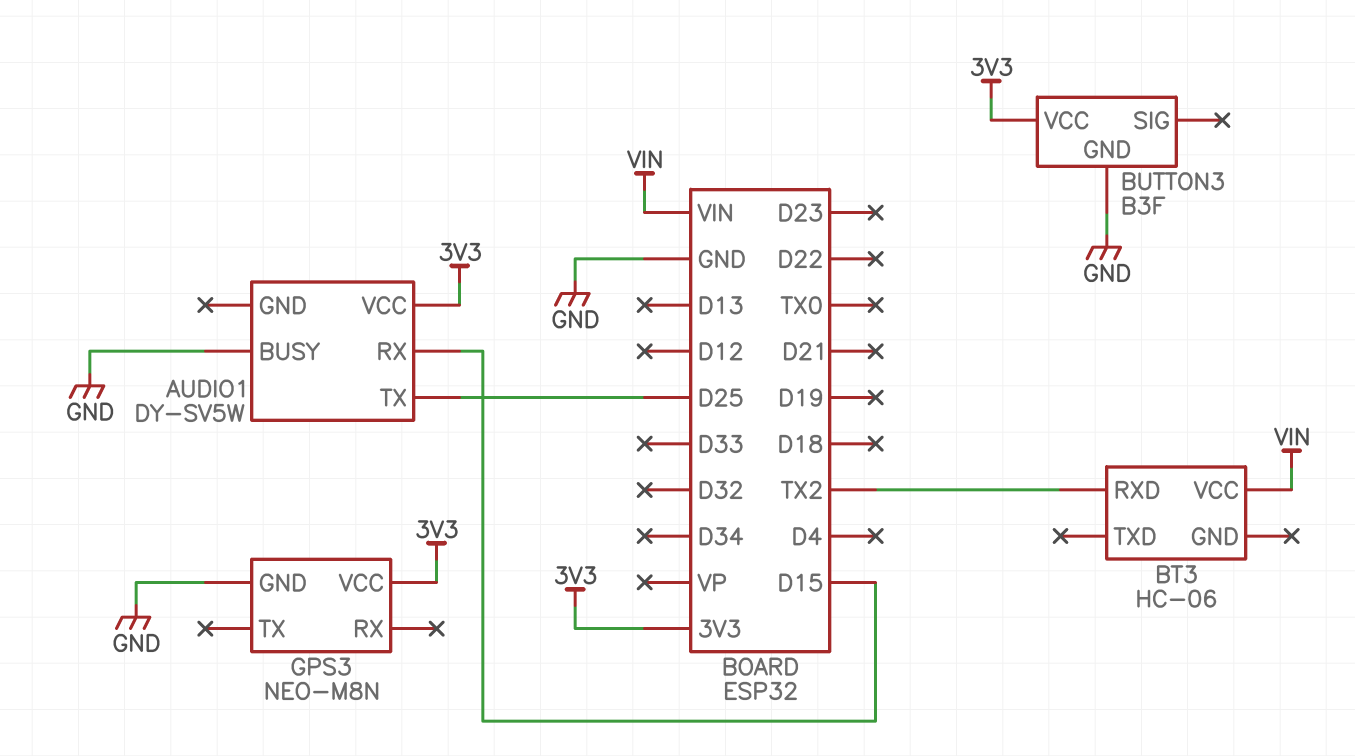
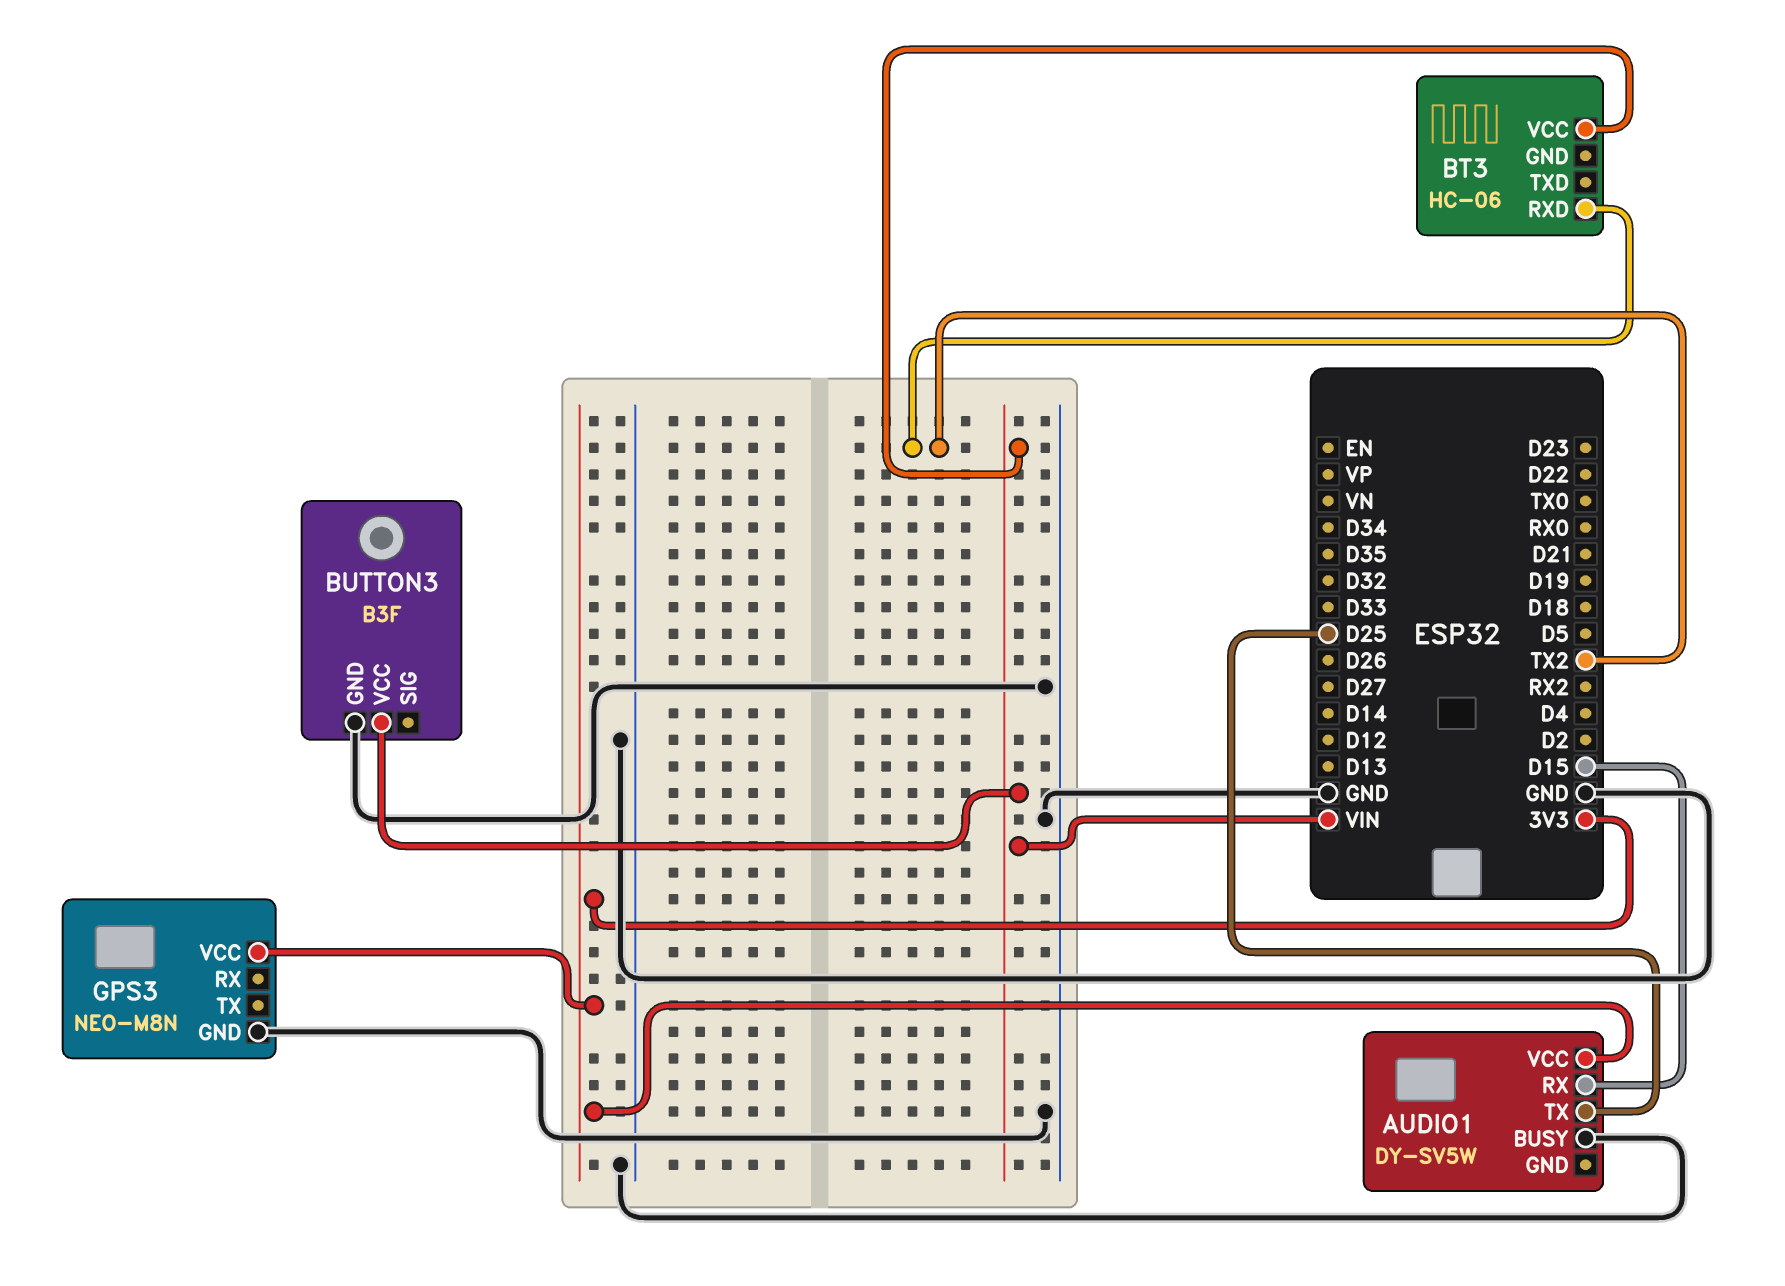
BUTTON3 pin VCC: 3V3 -> VIN

